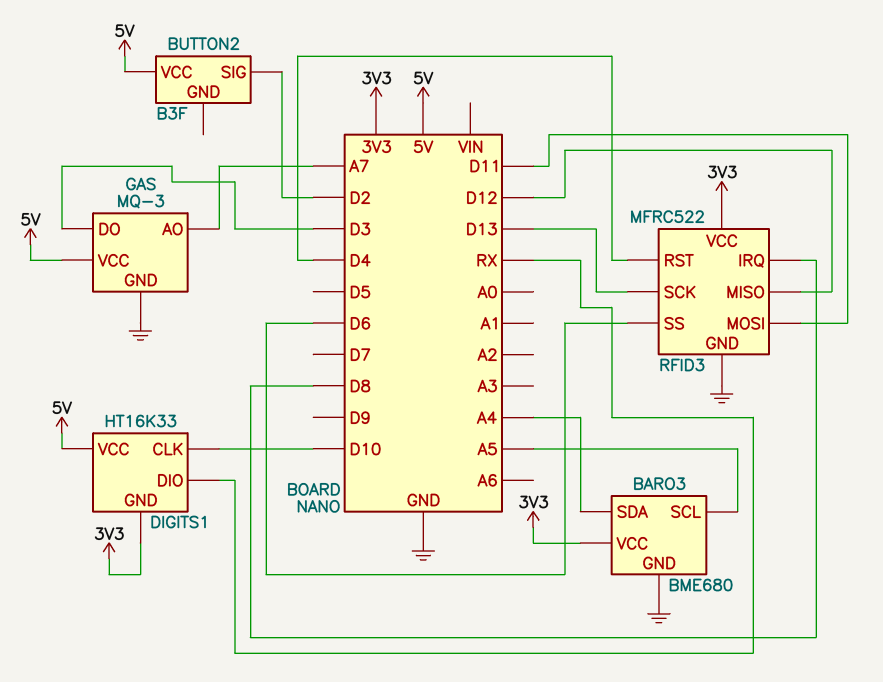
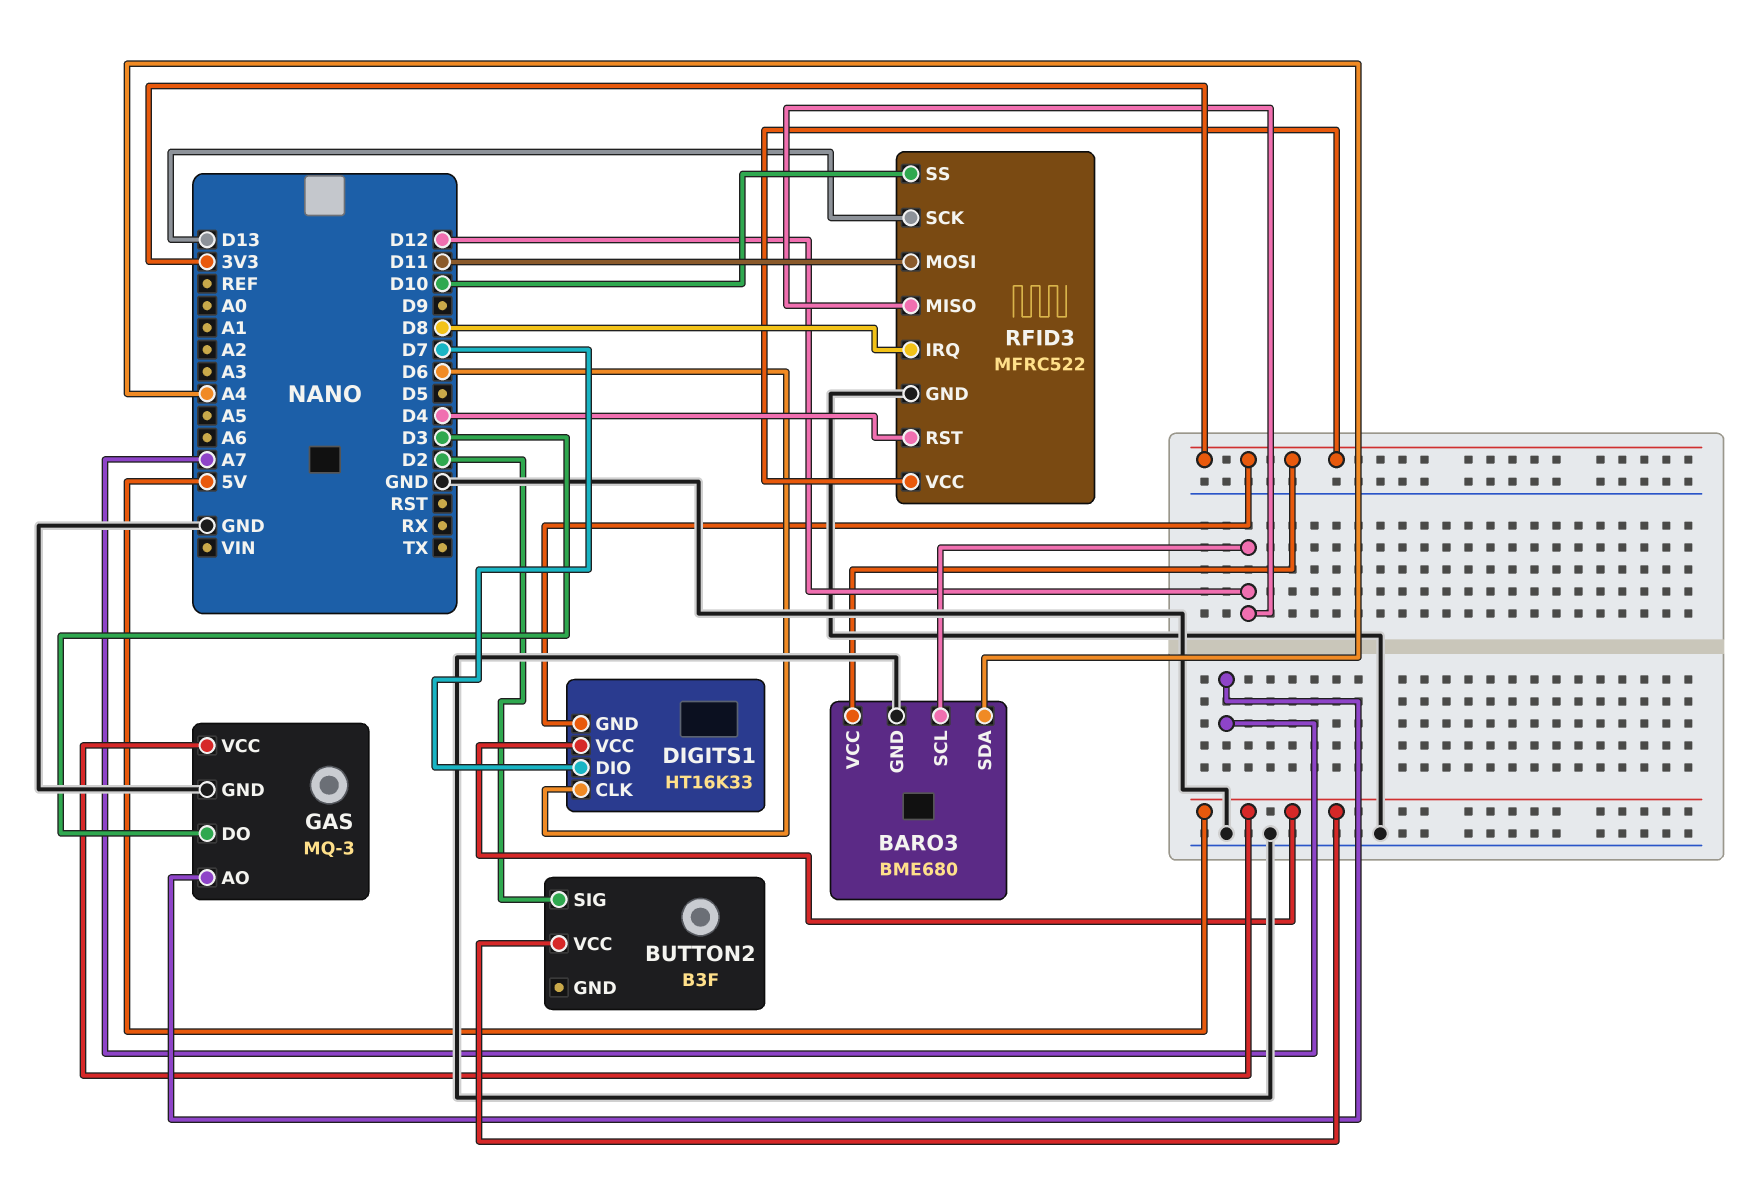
BARO3 pin SCL: A5 -> D12
DIGITS1 pin CLK: D10 -> D6
DIGITS1 pin DIO: RX -> D7
RFID3 pin SS: D6 -> D10

